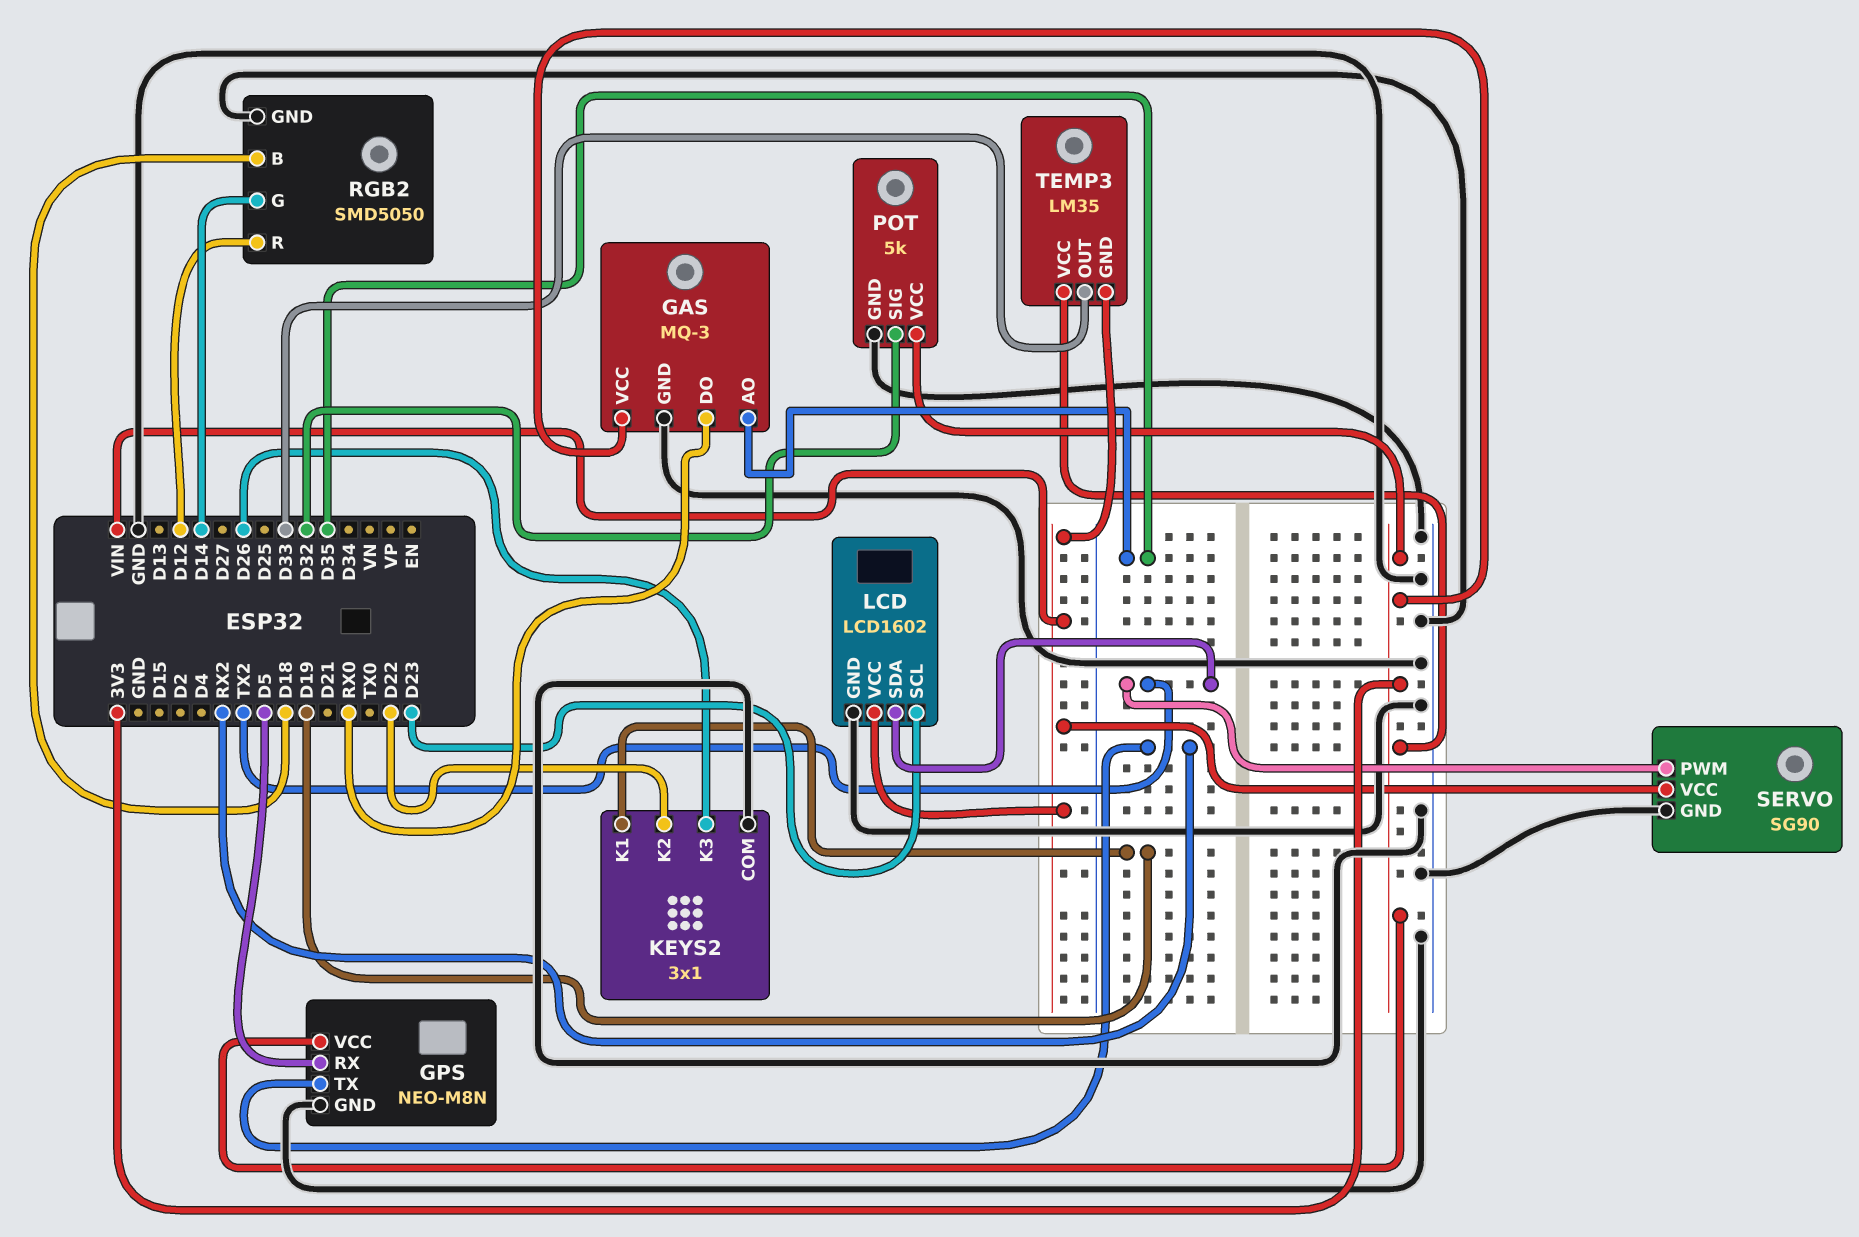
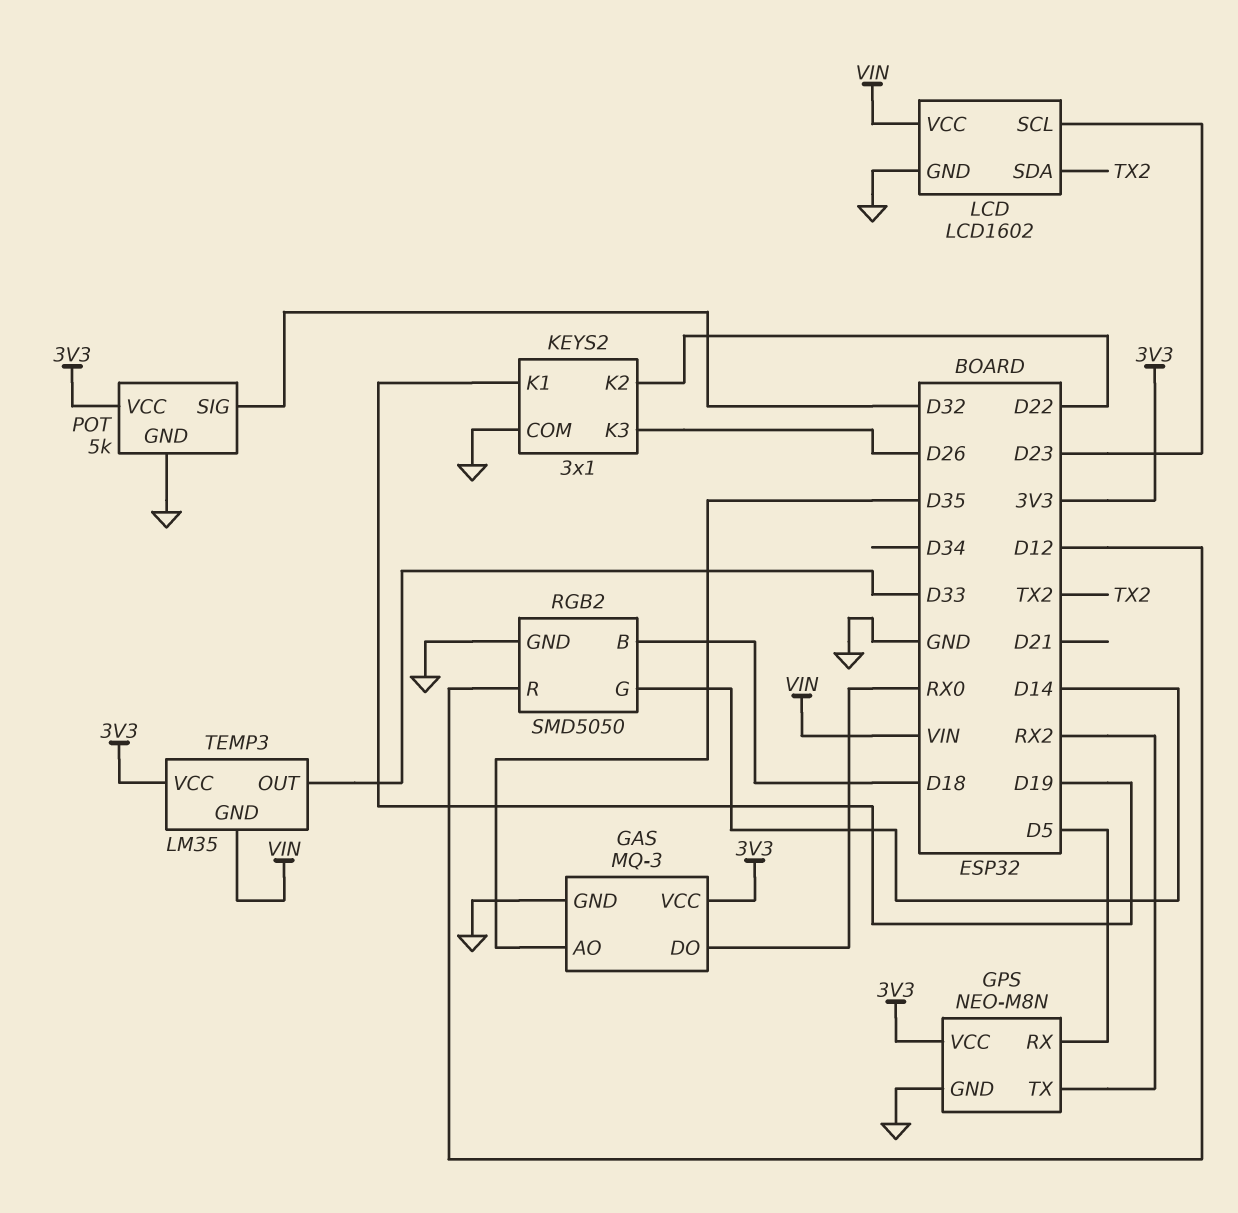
SERVO: SG90 -> none
SERVO pin GND: GND -> none
SERVO pin PWM: TX2 -> none
SERVO pin VCC: VIN -> none

